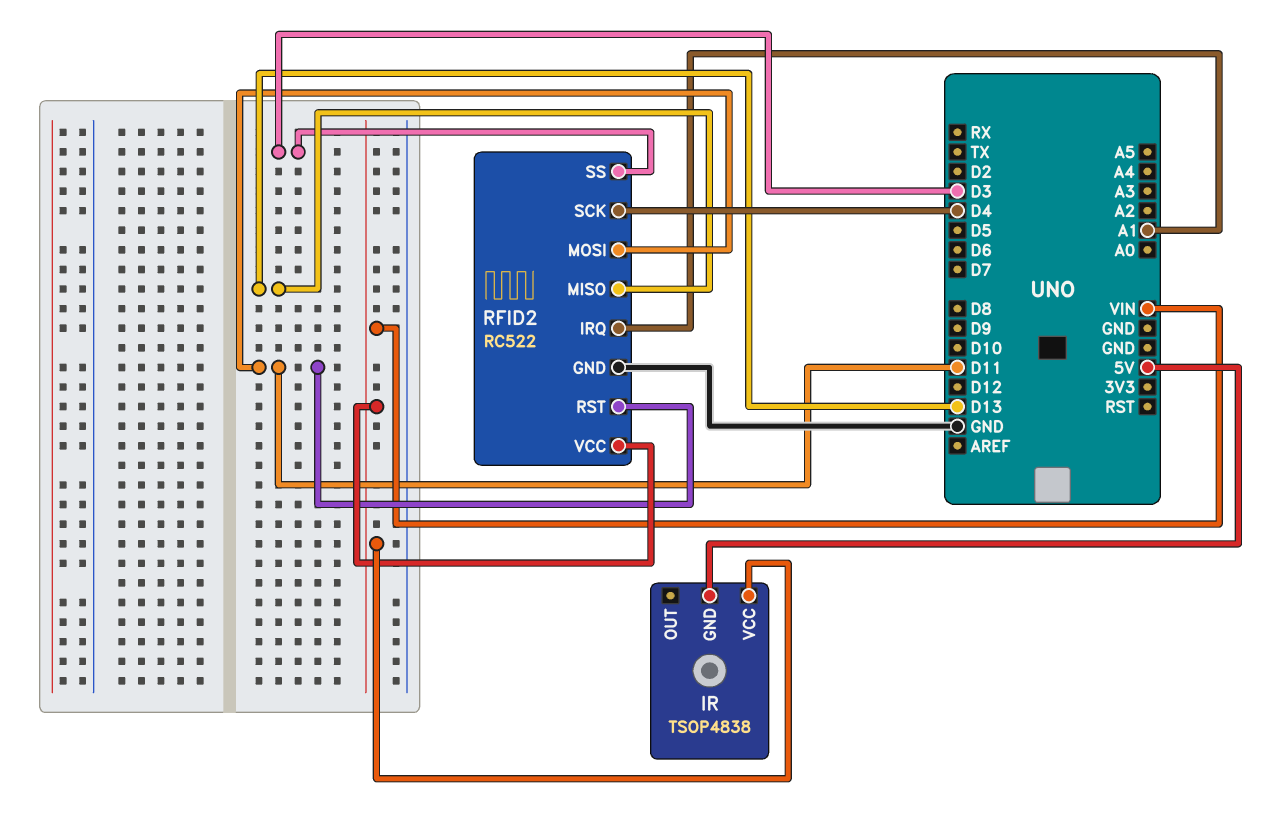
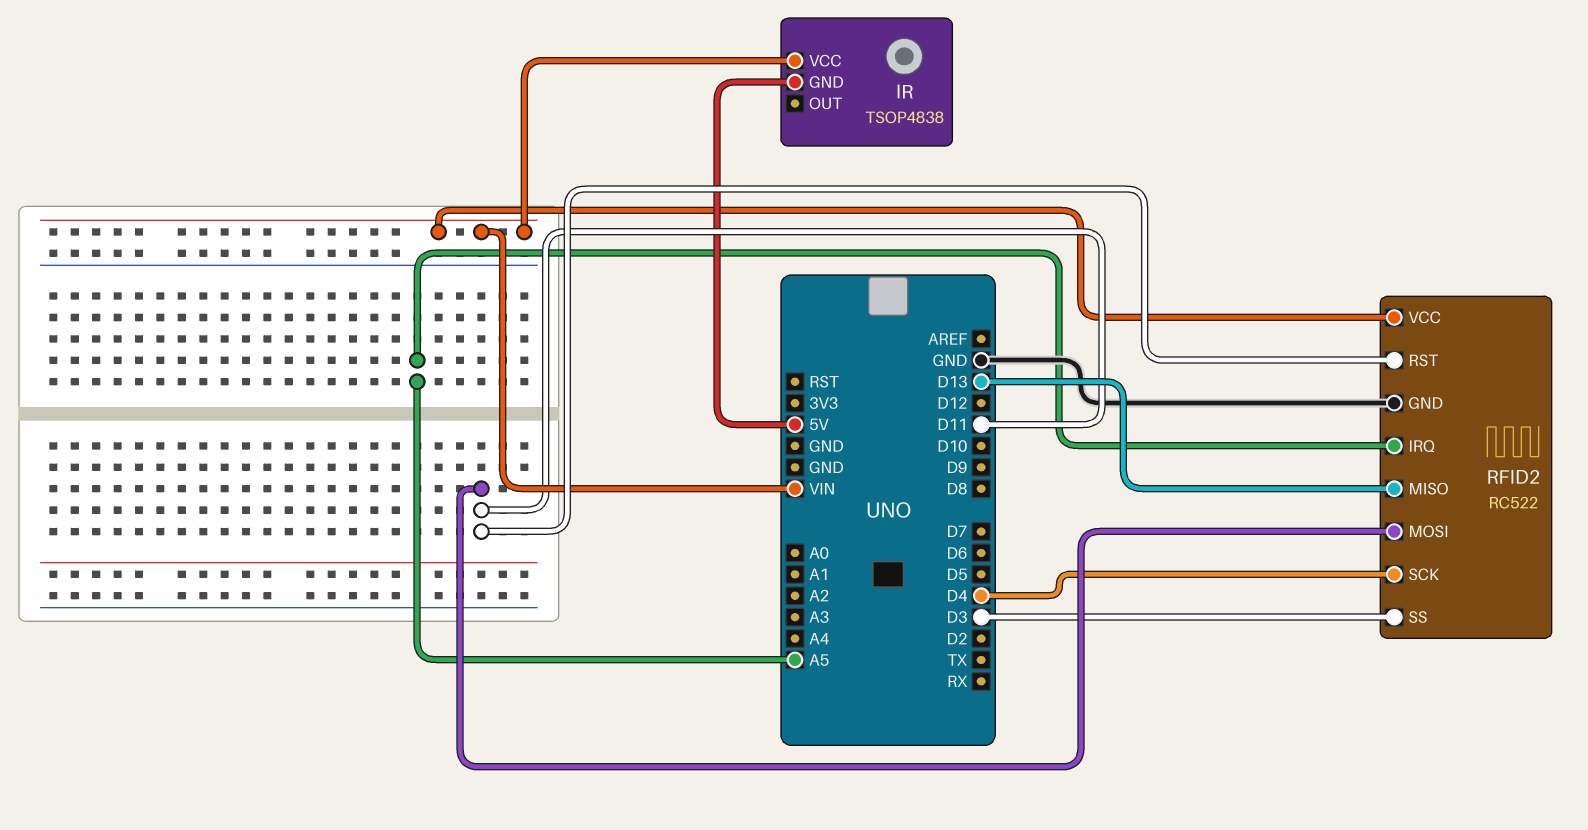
RFID2 pin IRQ: A1 -> A5

